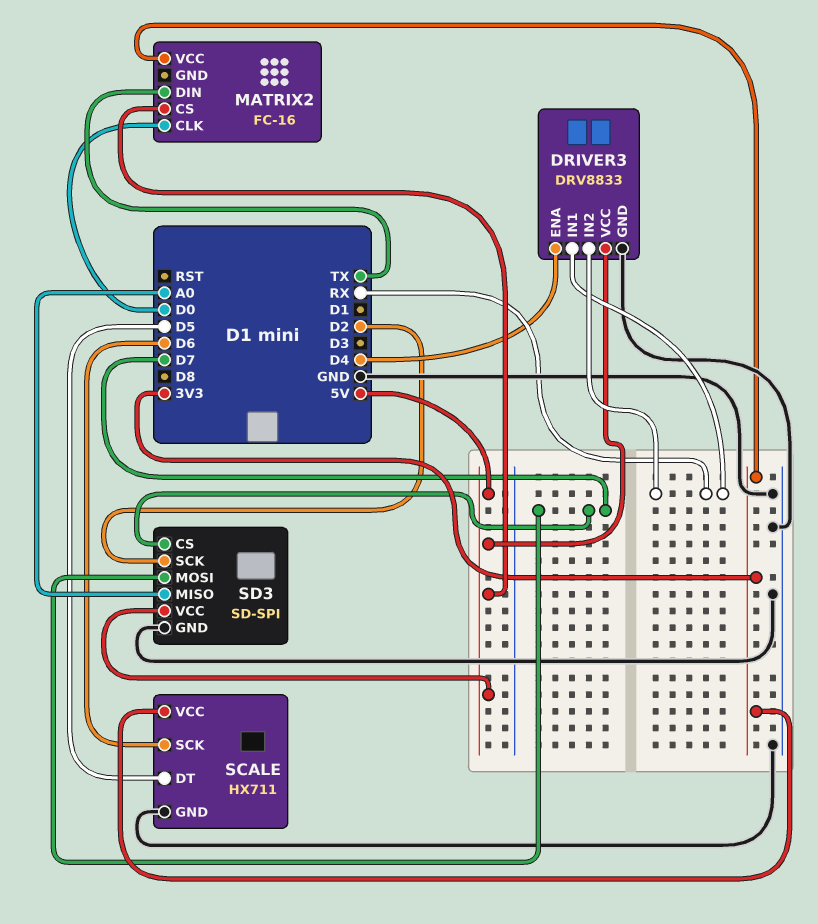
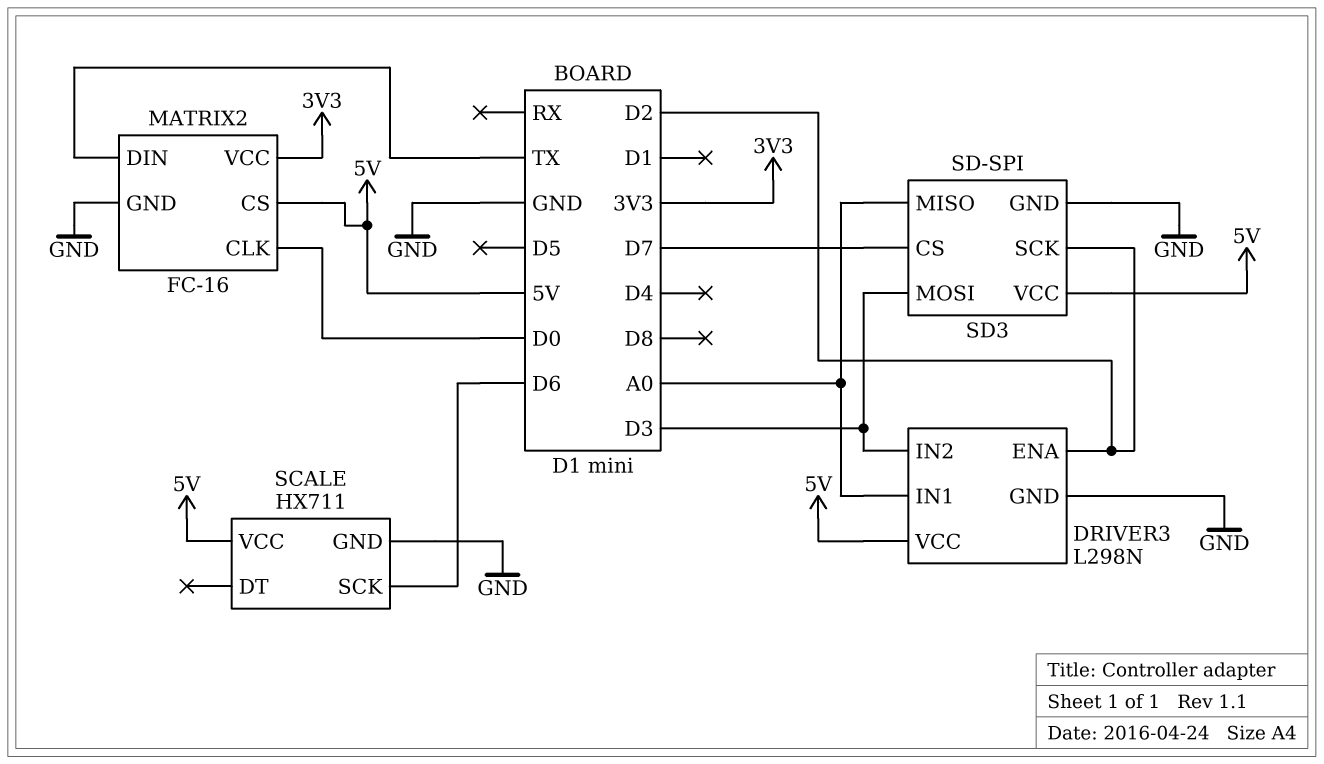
DRIVER3: DRV8833 -> L298N
DRIVER3 pin ENA: D4 -> D2
DRIVER3 pin IN1: RX -> A0
DRIVER3 pin IN2: RX -> D3
MATRIX2 pin GND: none -> GND
SCALE pin DT: D5 -> none
SCALE pin VCC: 3V3 -> 5V
SD3 pin MOSI: D7 -> D3

